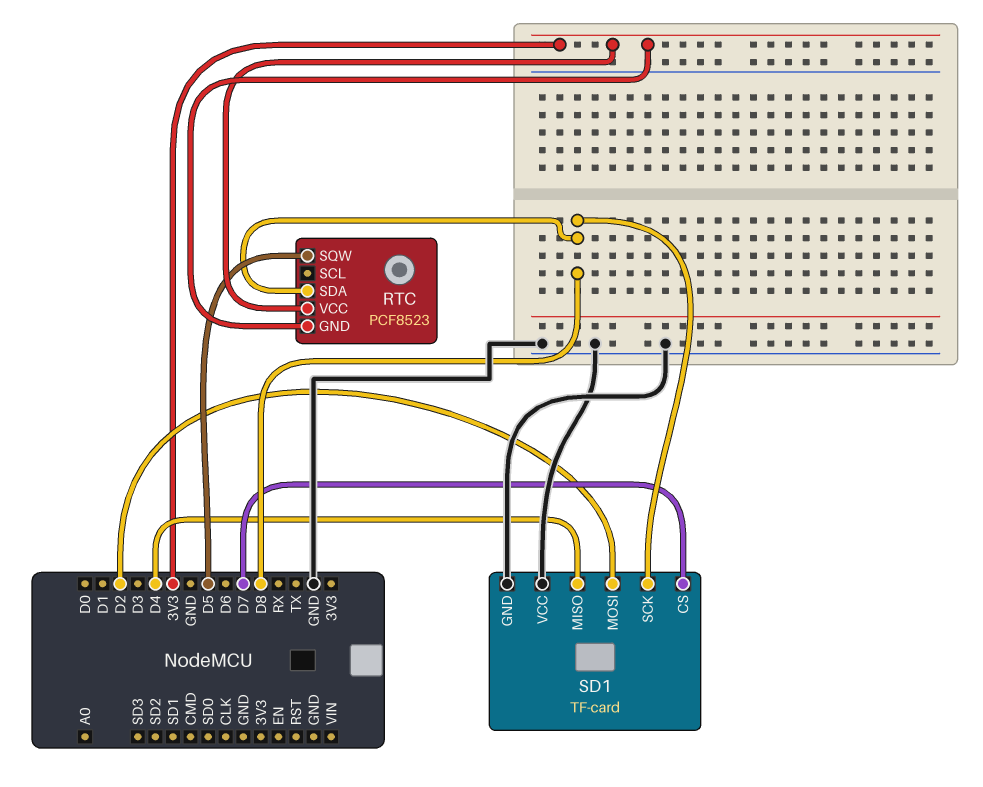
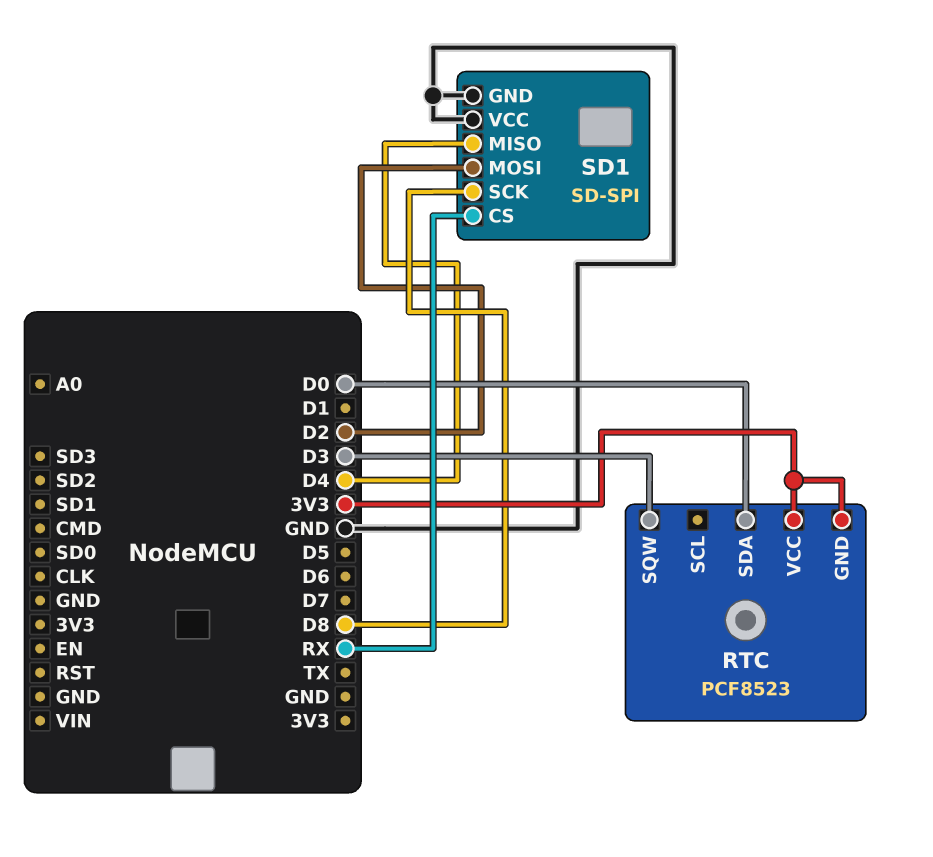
RTC pin SDA: D8 -> D0
RTC pin SQW: D5 -> D3
SD1: TF-card -> SD-SPI
SD1 pin CS: D7 -> RX

